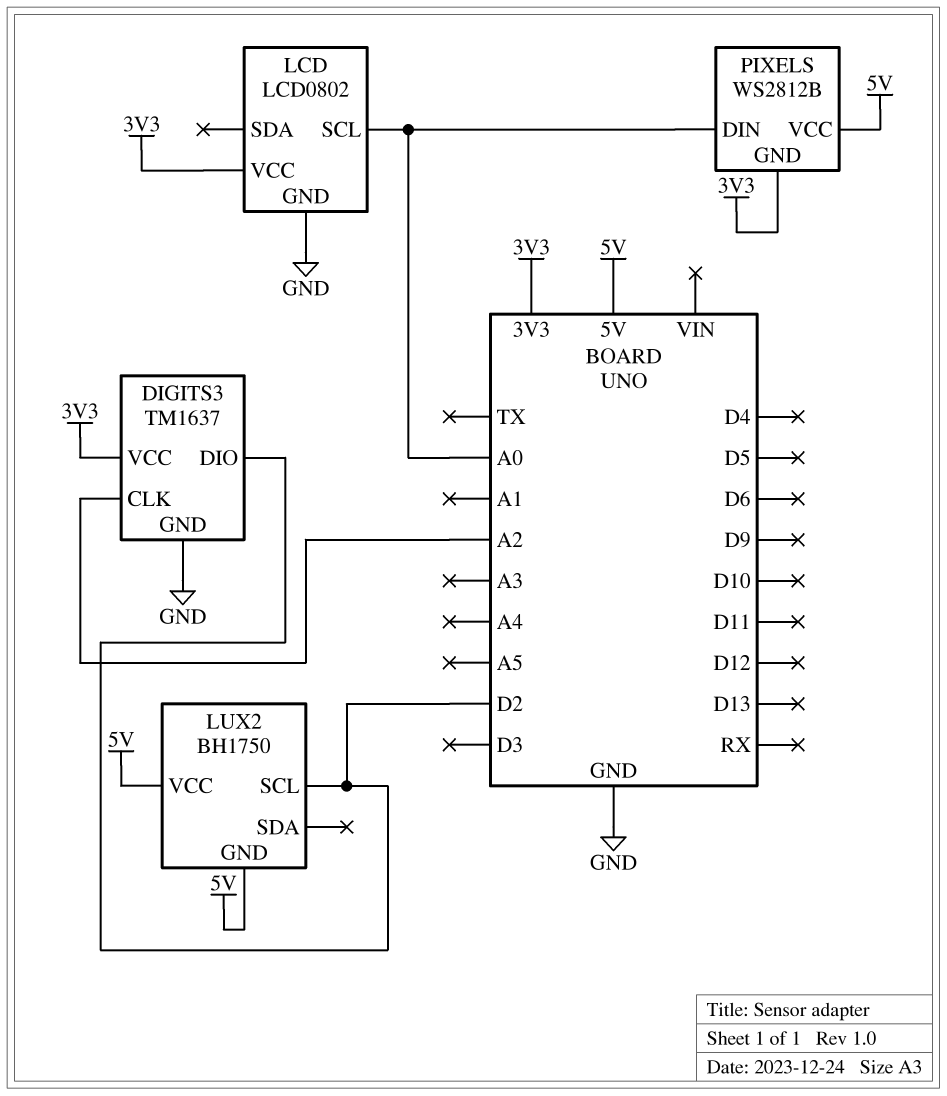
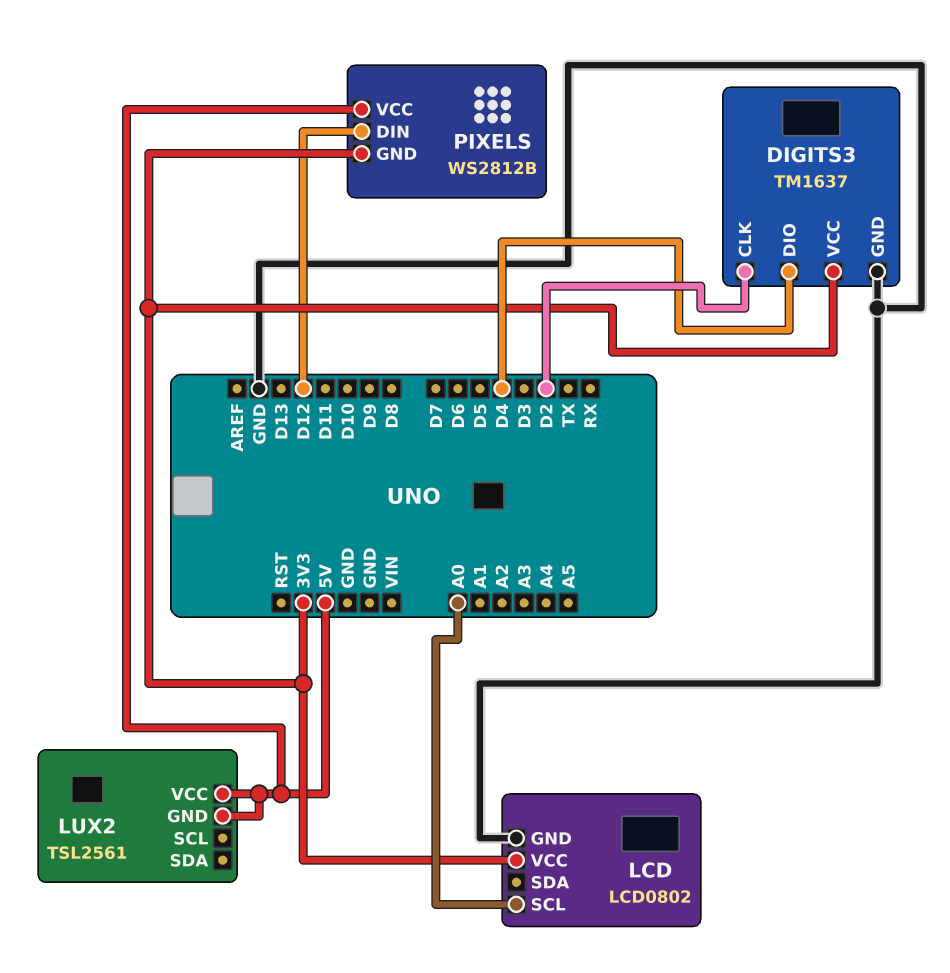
DIGITS3 pin CLK: A2 -> D2
DIGITS3 pin DIO: D2 -> D4
LUX2: BH1750 -> TSL2561
LUX2 pin SCL: D2 -> none
PIXELS pin DIN: A0 -> D12

